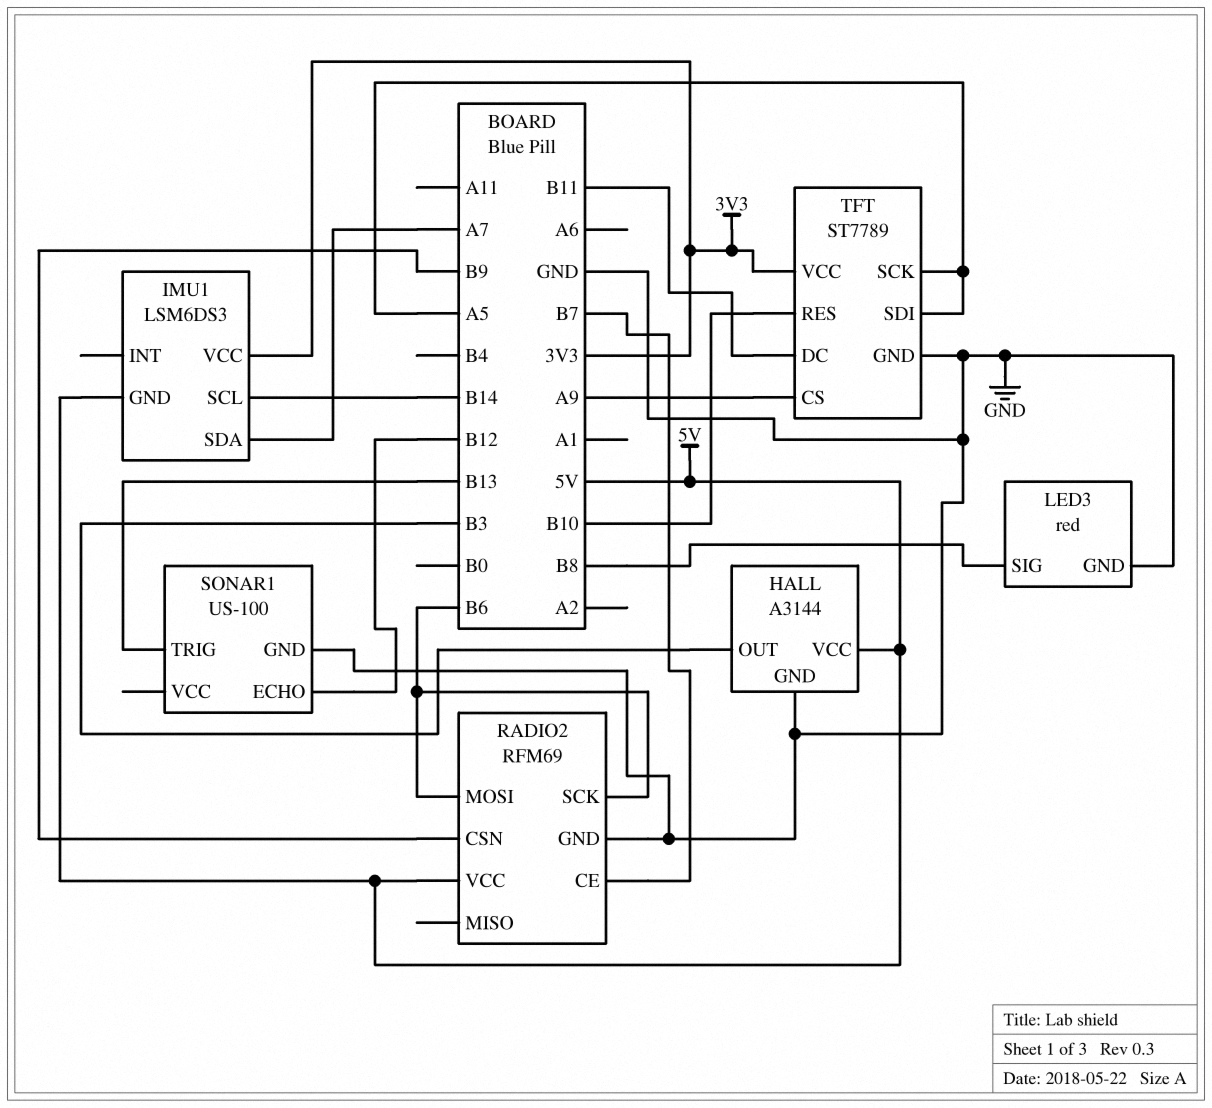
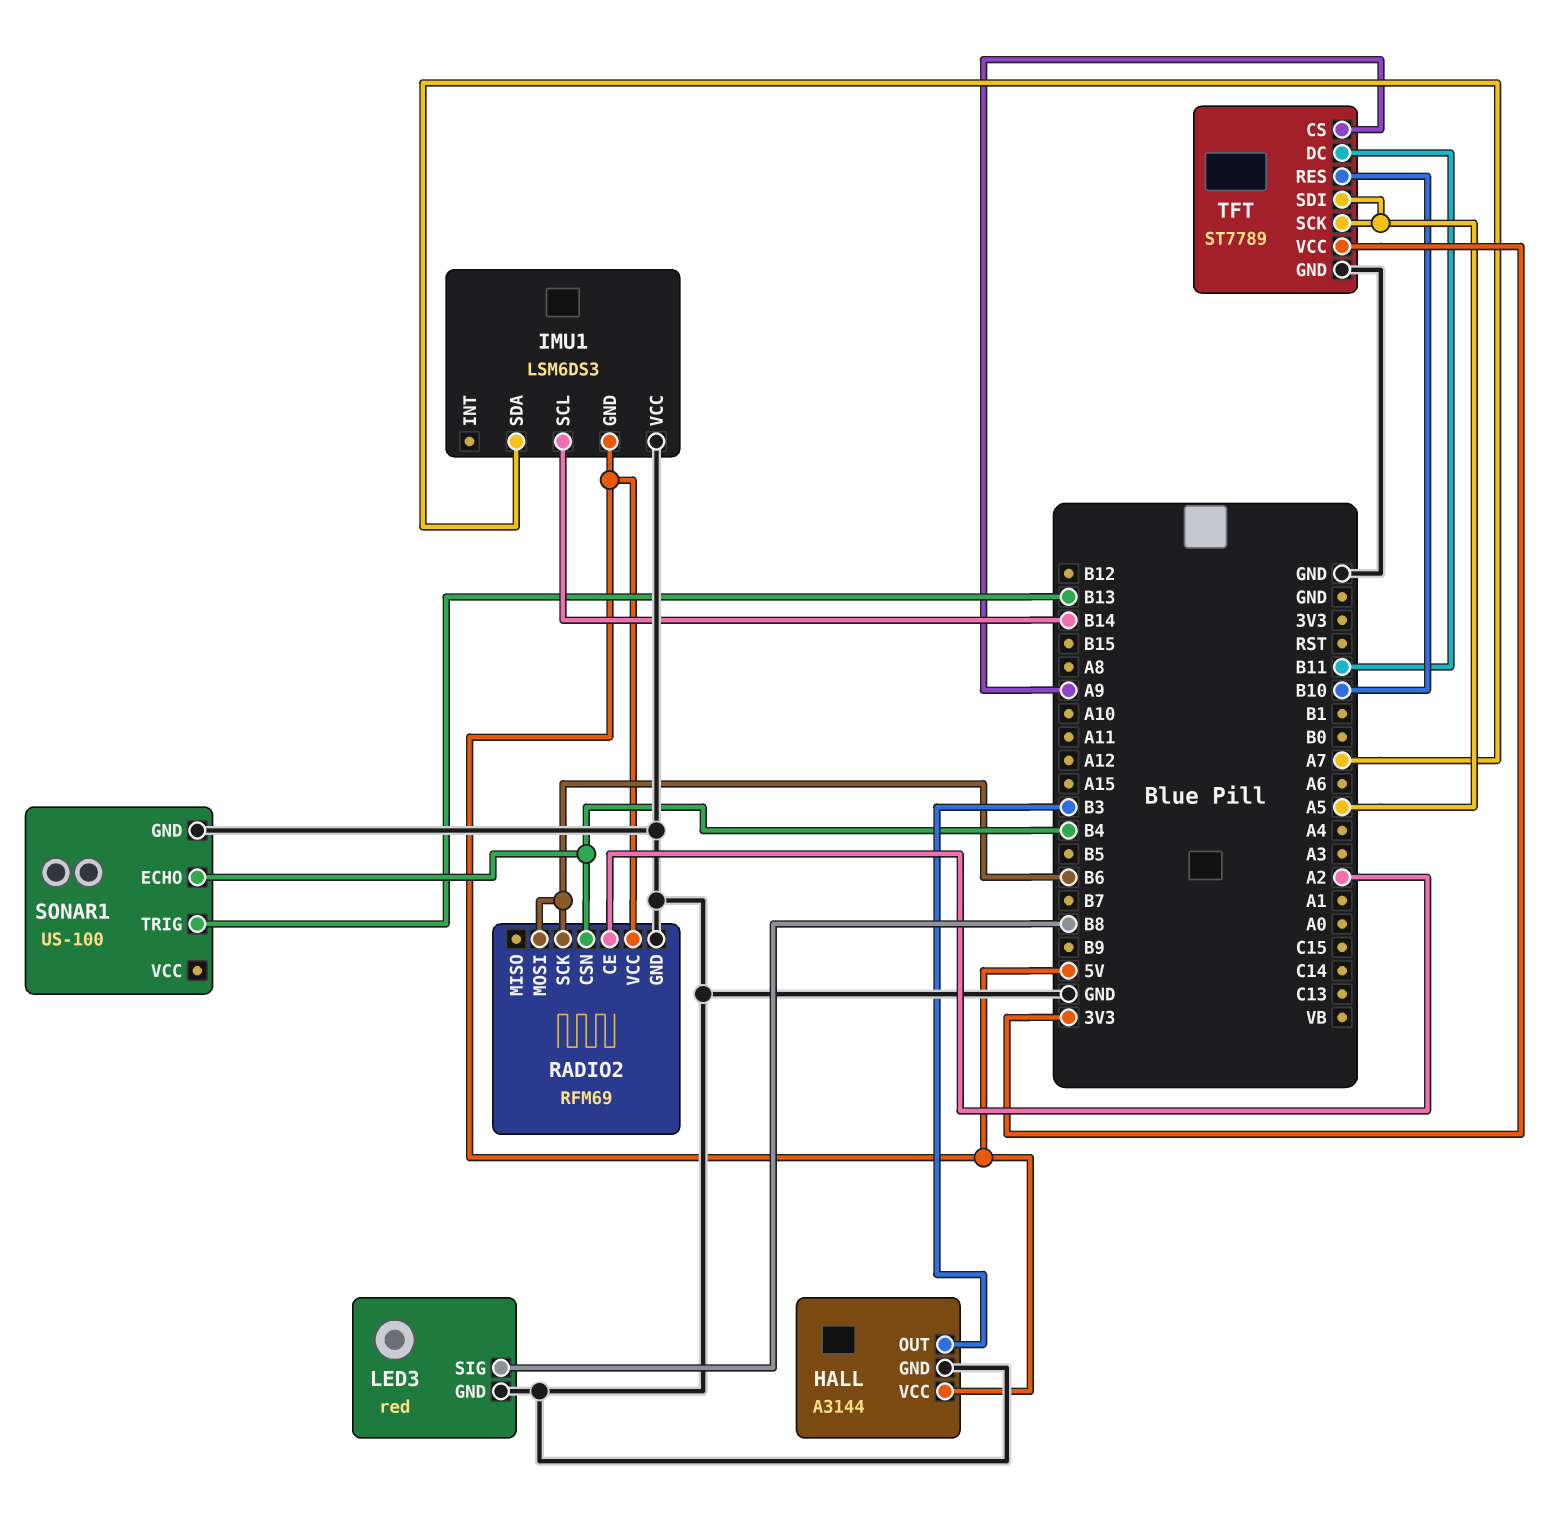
IMU1 pin VCC: 3V3 -> GND
RADIO2 pin CE: B7 -> A2
RADIO2 pin CSN: B9 -> B4
SONAR1 pin ECHO: B12 -> B4

